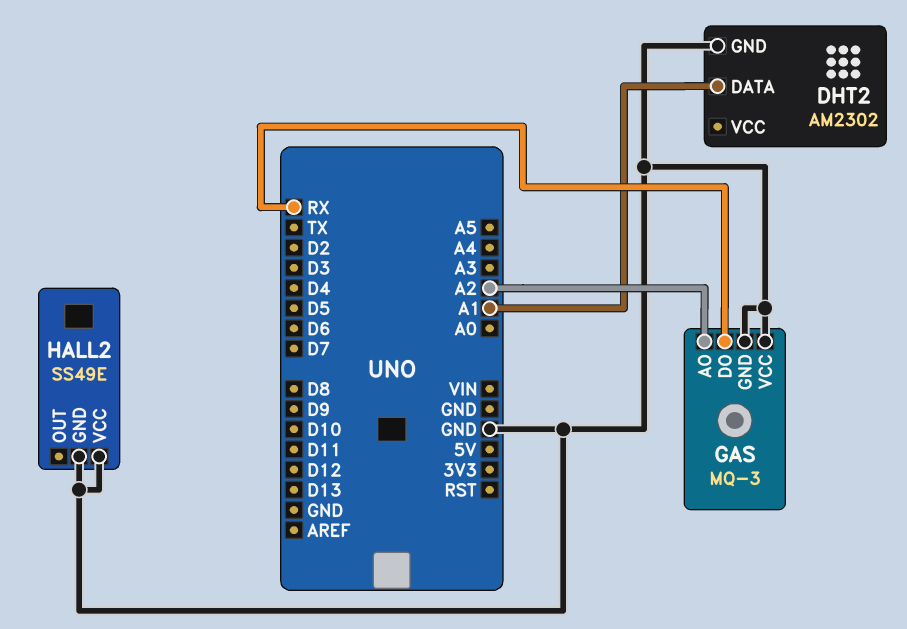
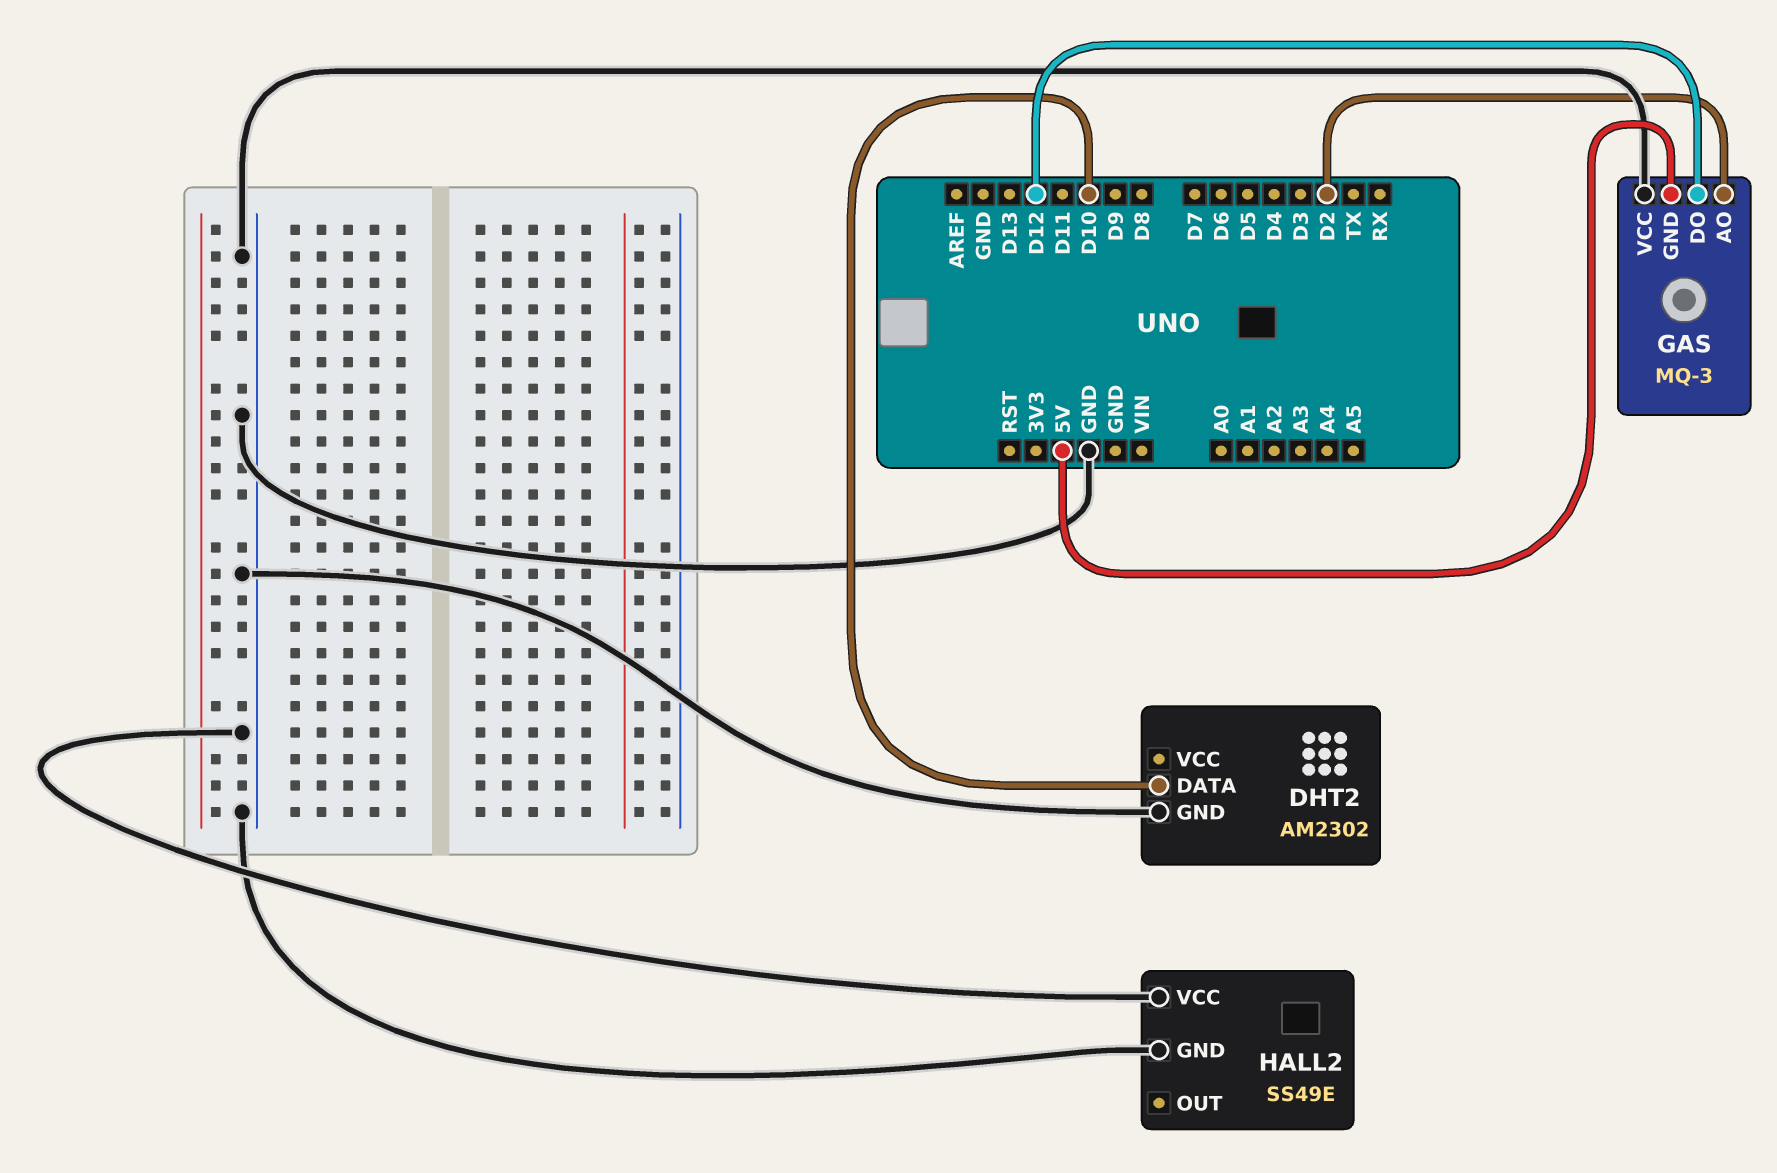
DHT2 pin DATA: A1 -> D10
GAS pin AO: A2 -> D2
GAS pin DO: RX -> D12
GAS pin GND: GND -> 5V

